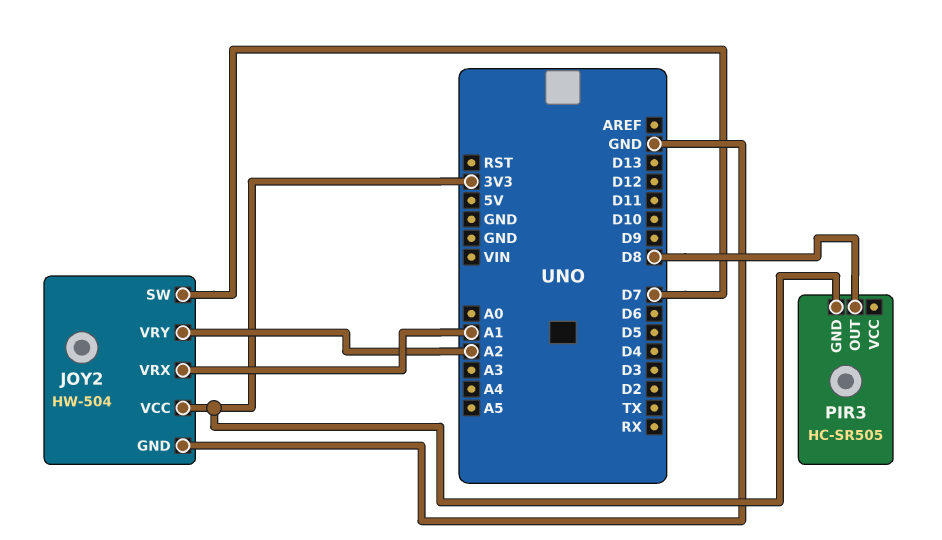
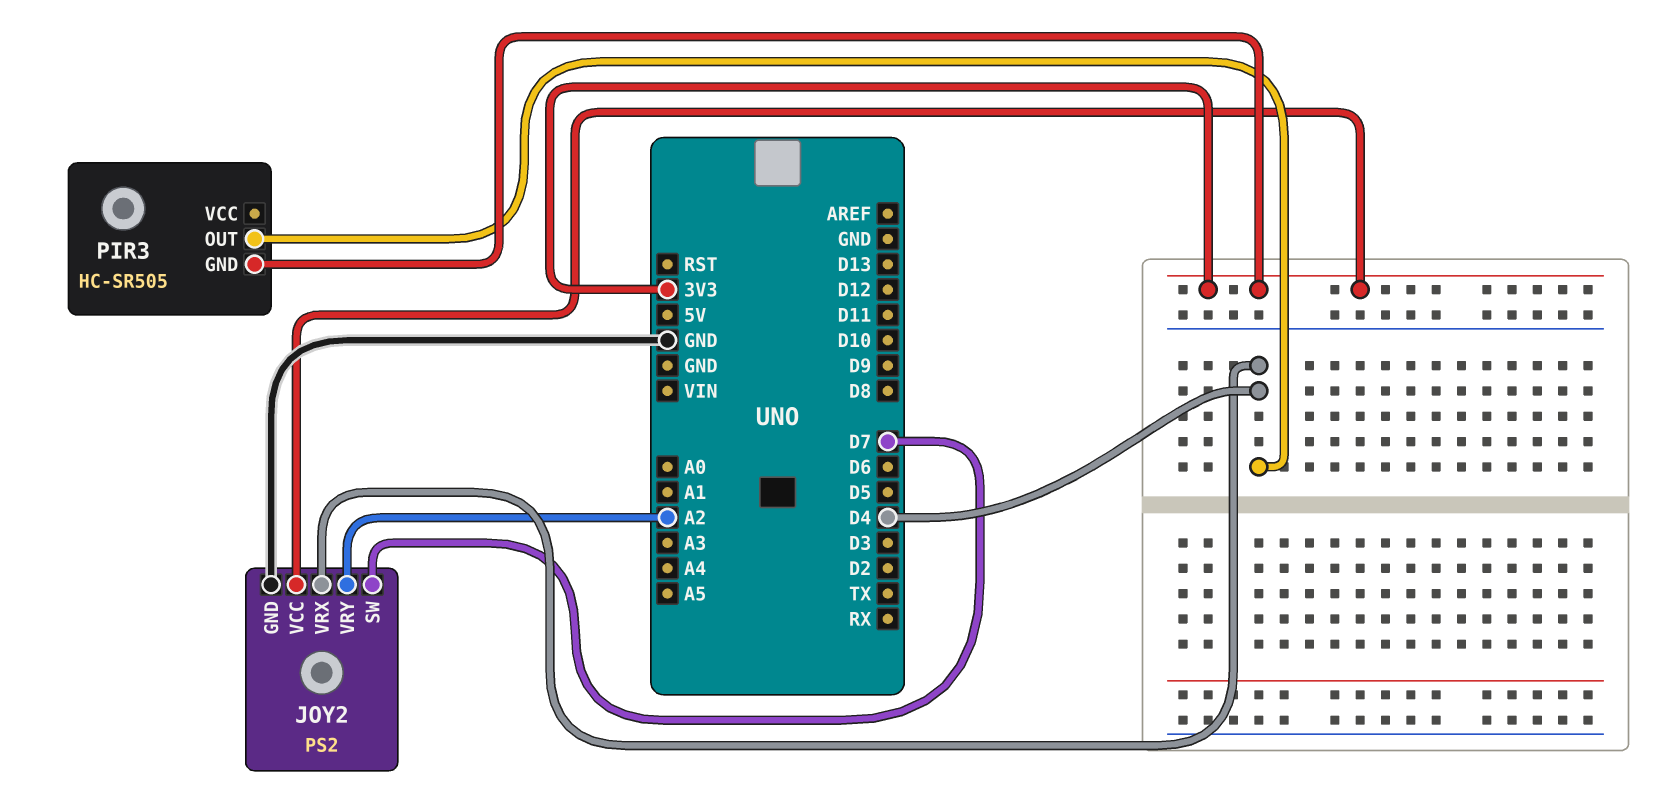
JOY2: HW-504 -> PS2
JOY2 pin VRX: A1 -> D4
PIR3 pin OUT: D8 -> D4

